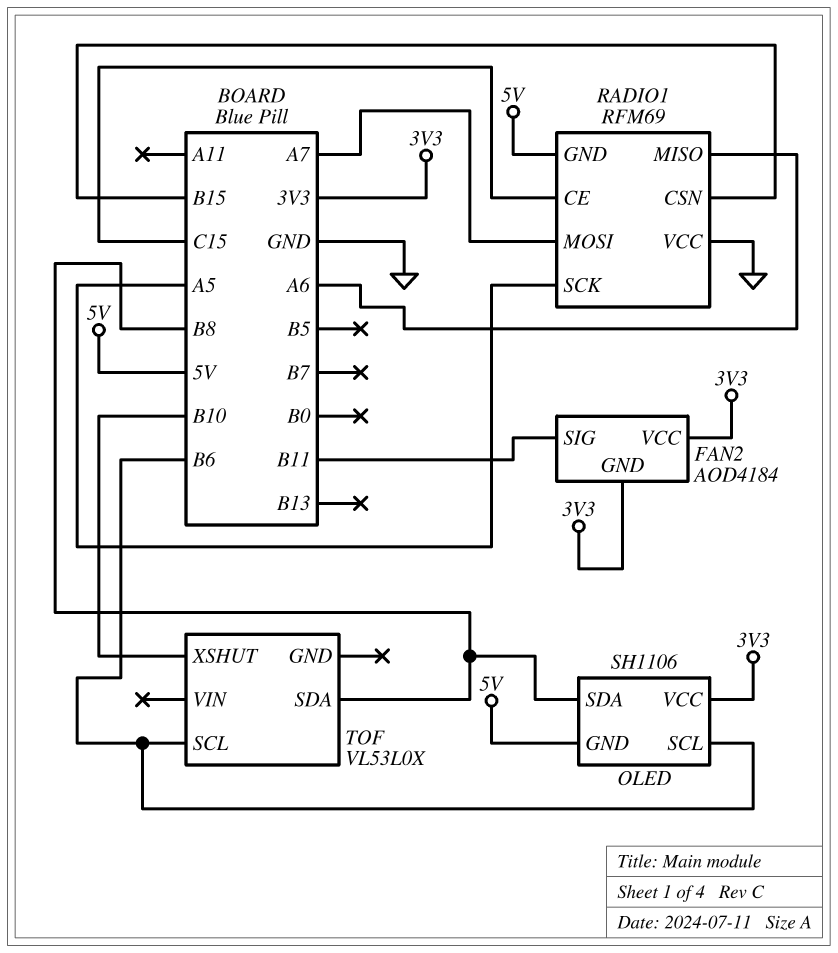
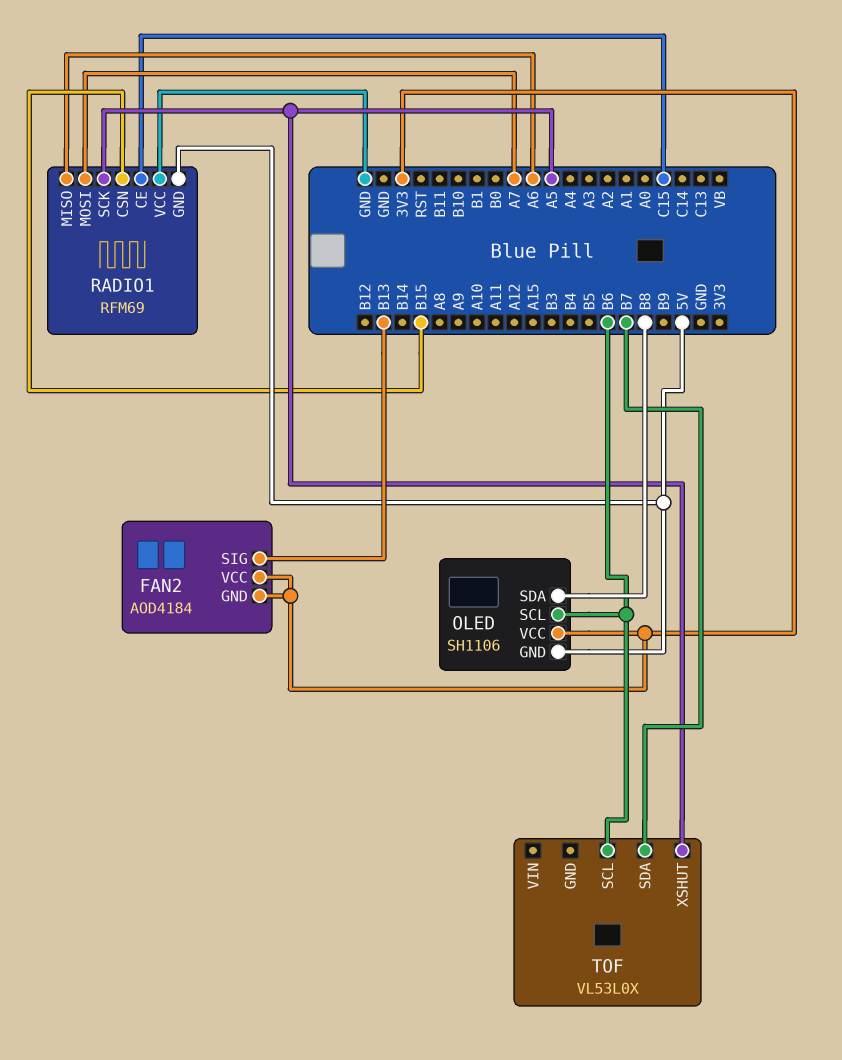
FAN2 pin SIG: B11 -> B13
TOF pin SDA: B8 -> B7
TOF pin XSHUT: B10 -> A5

